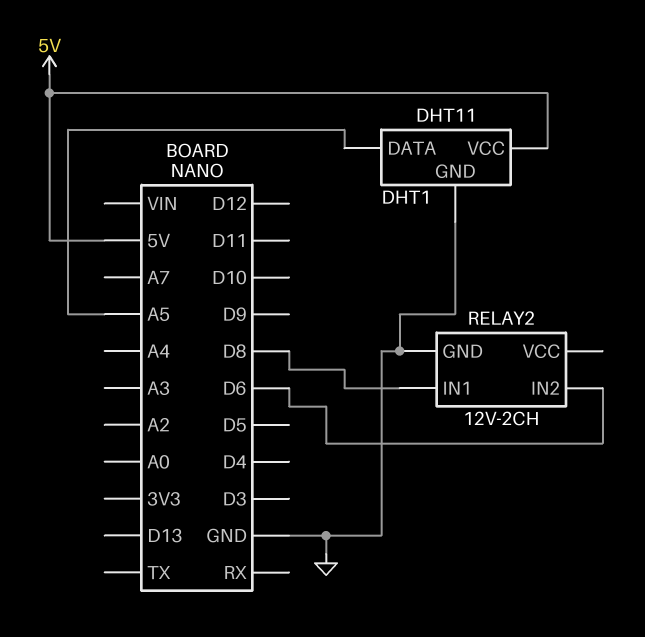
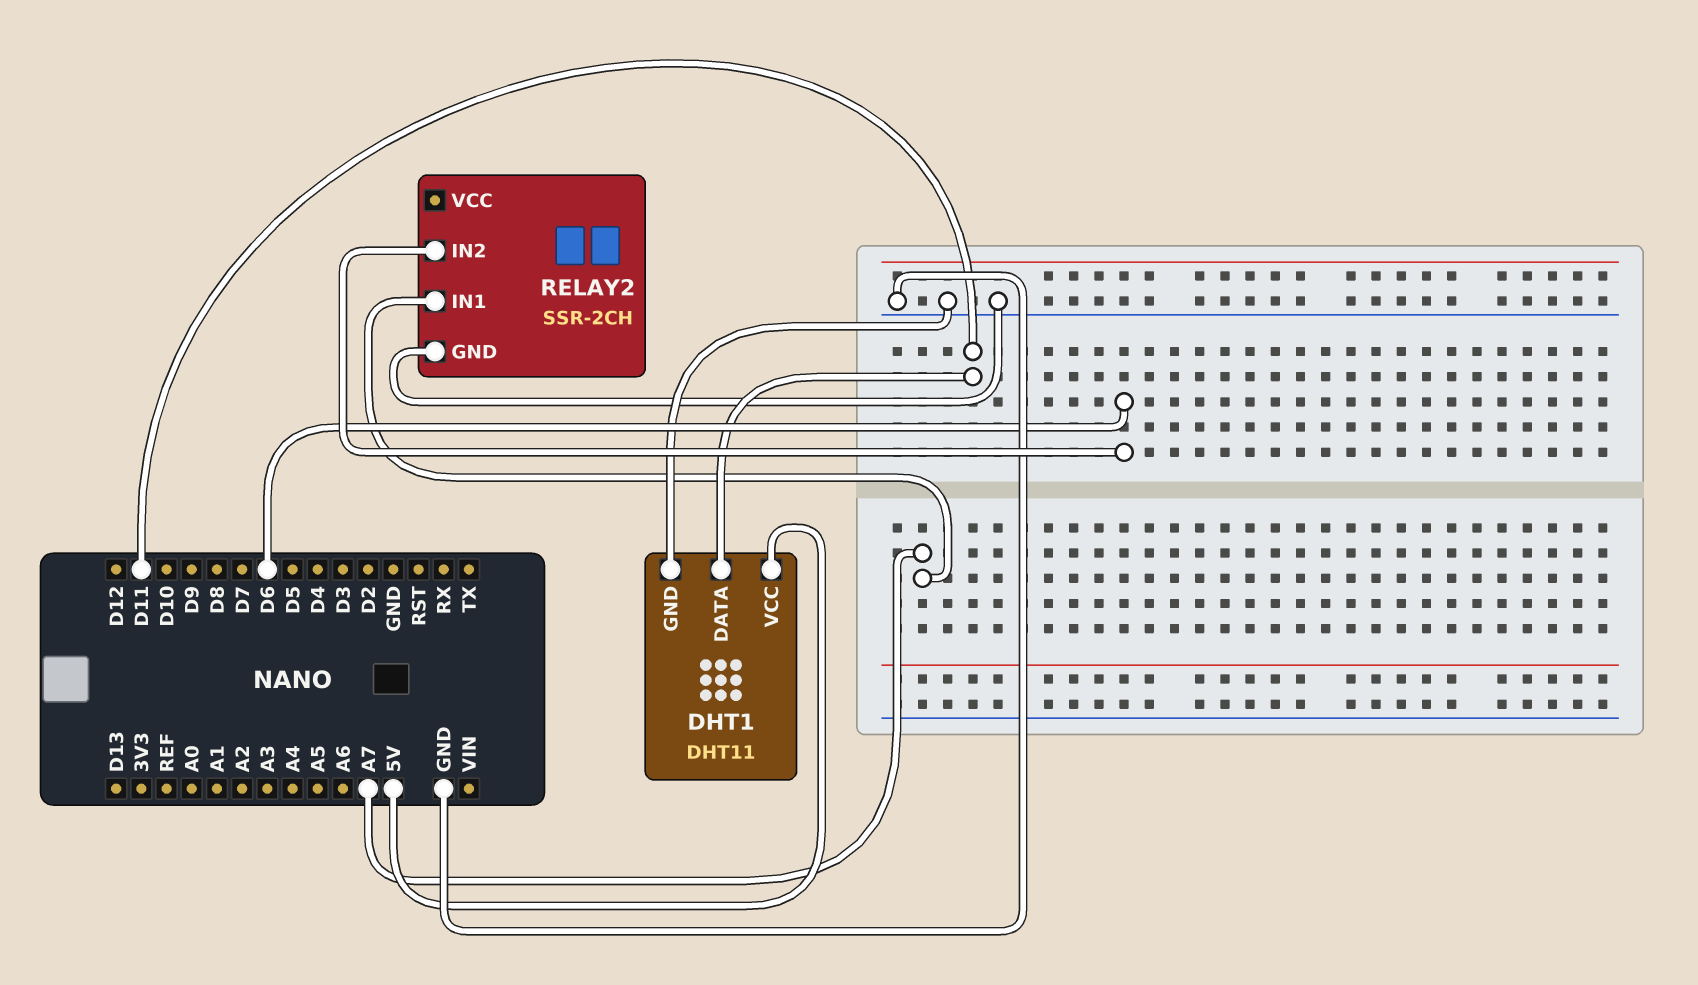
DHT1 pin DATA: A5 -> D11
RELAY2: 12V-2CH -> SSR-2CH
RELAY2 pin IN1: D8 -> A7

